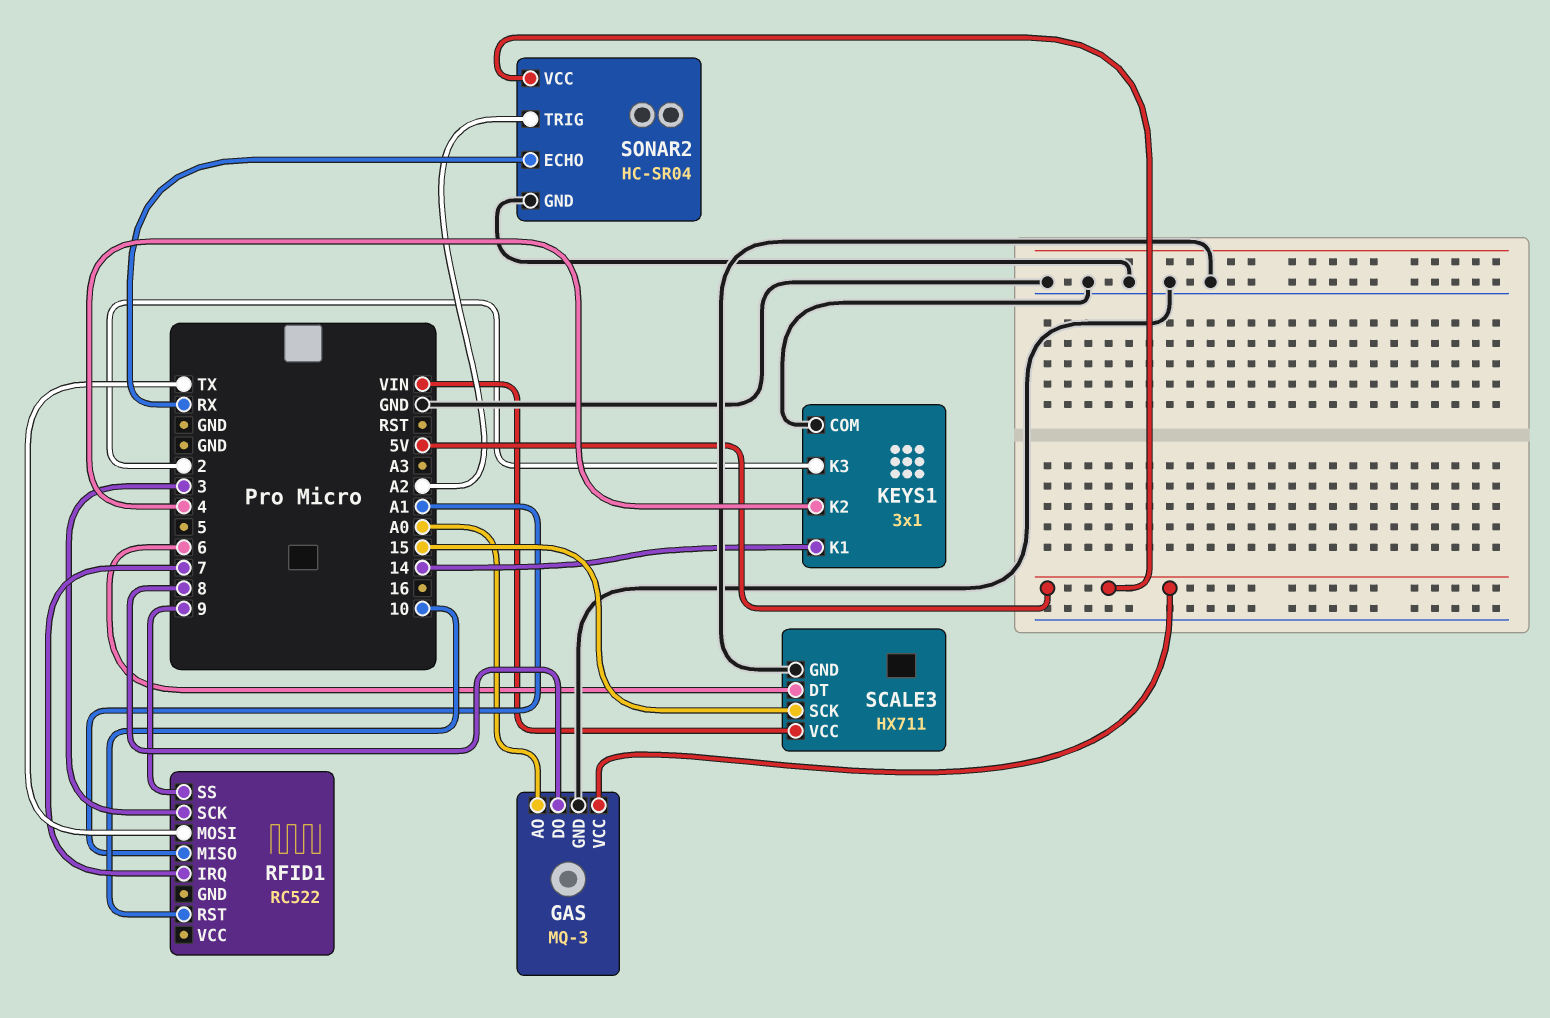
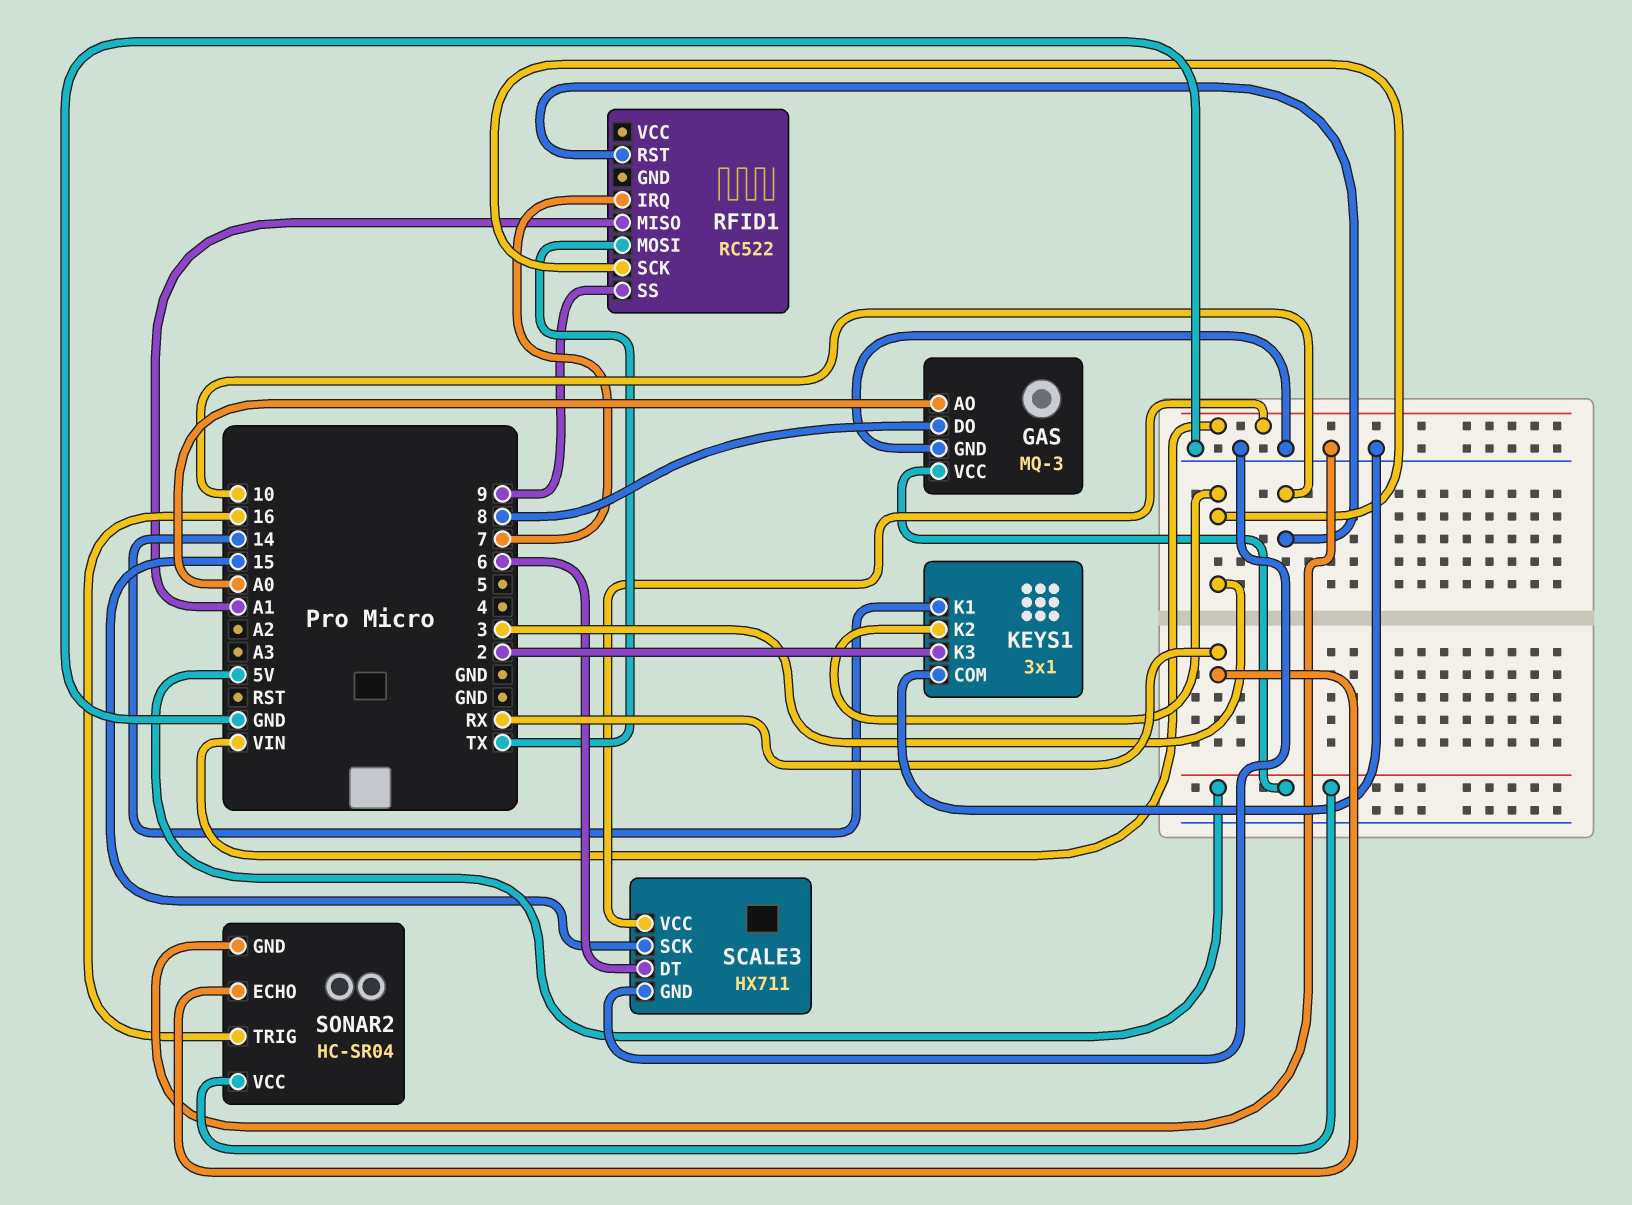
KEYS1 pin K2: 4 -> 3
SONAR2 pin TRIG: A2 -> 16

